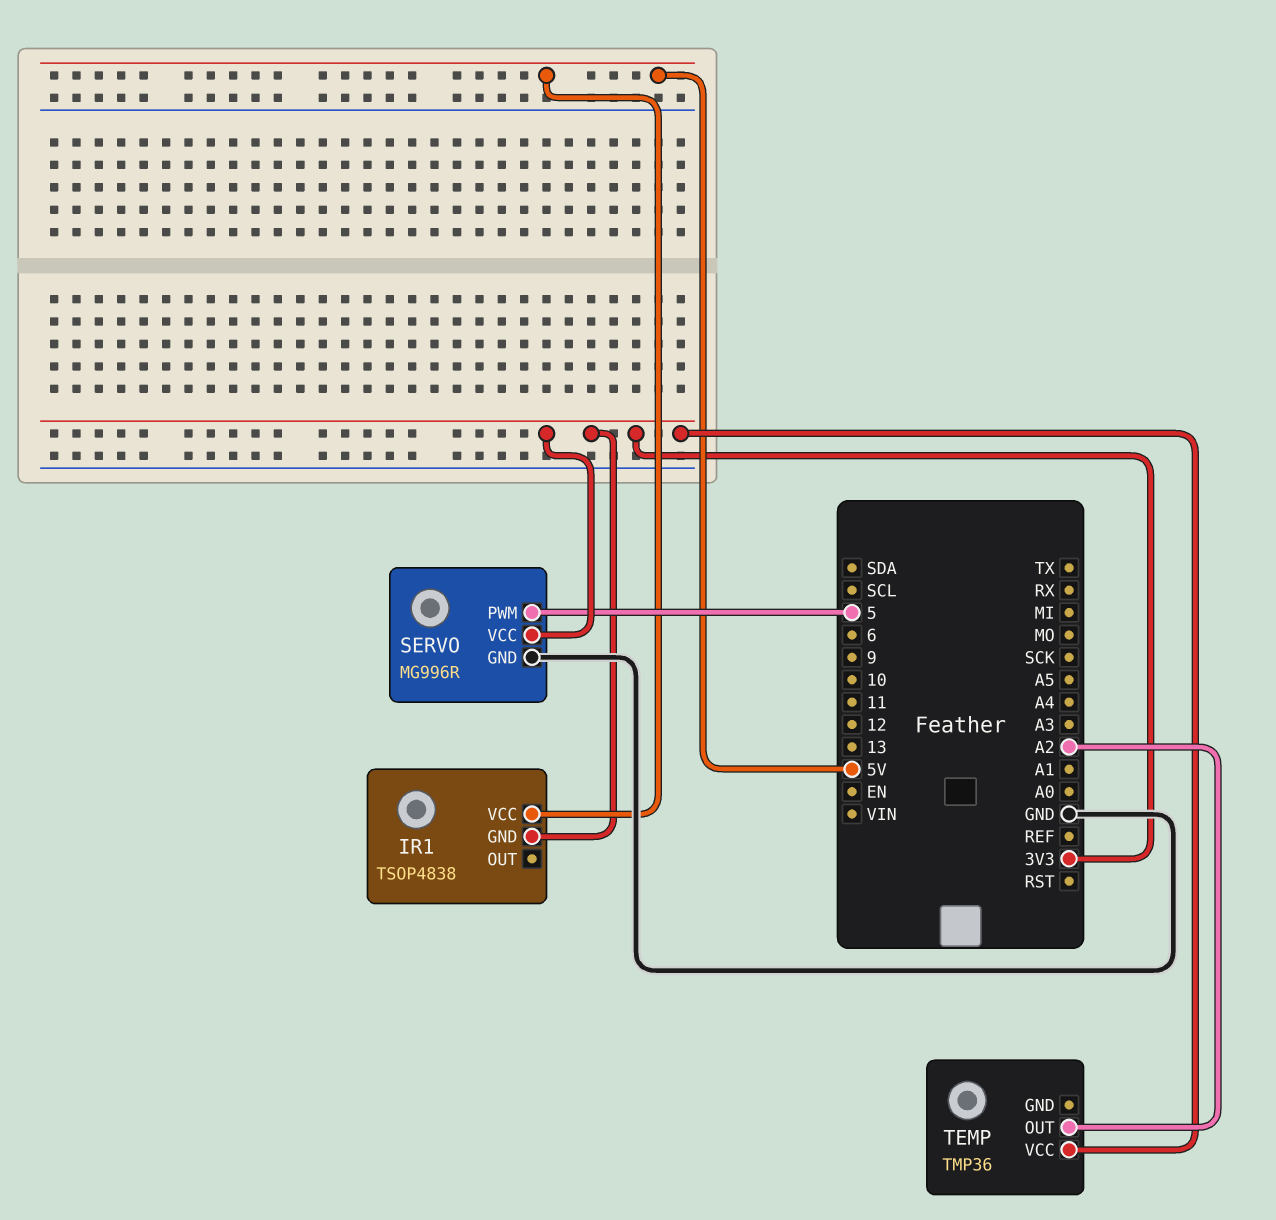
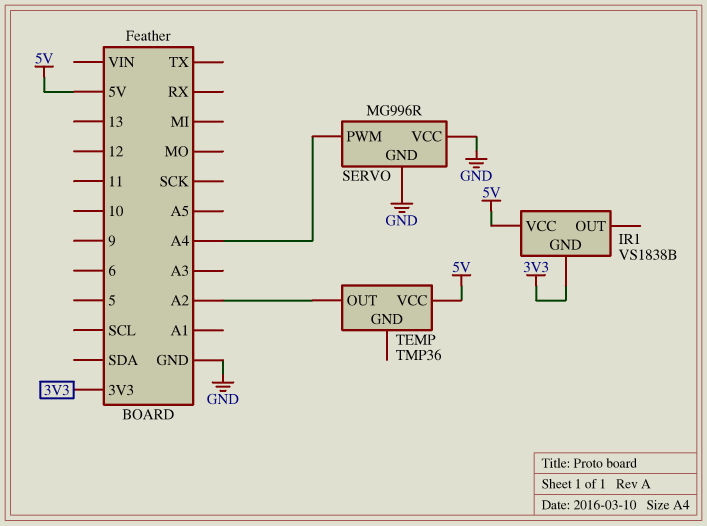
IR1: TSOP4838 -> VS1838B
SERVO pin PWM: 5 -> A4
SERVO pin VCC: 3V3 -> GND
TEMP pin VCC: 3V3 -> 5V

